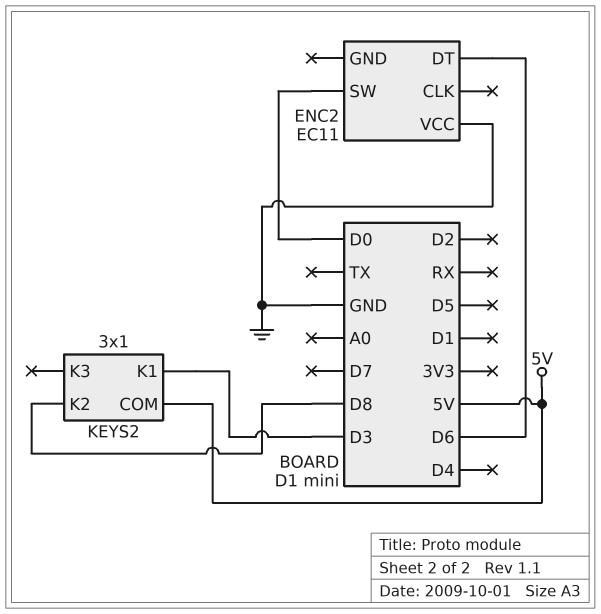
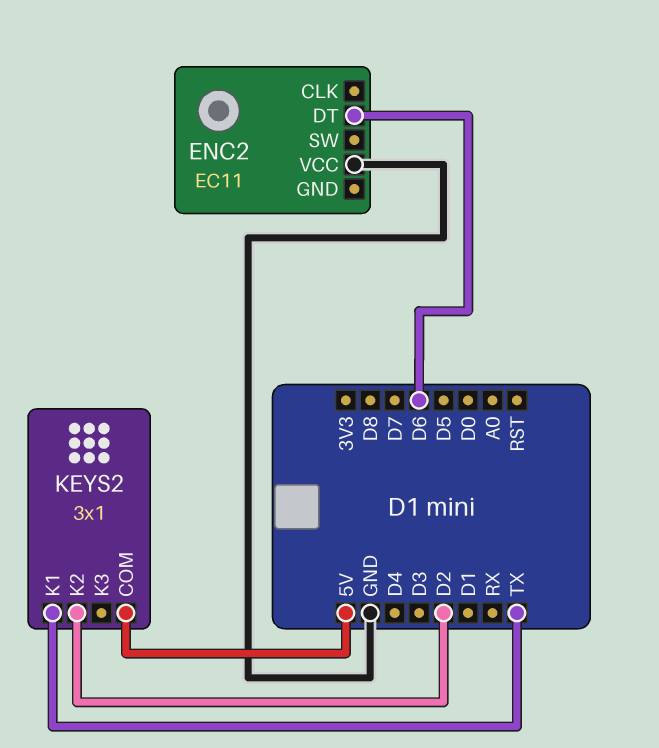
ENC2 pin SW: D0 -> none
KEYS2 pin K1: D3 -> TX
KEYS2 pin K2: D8 -> D2

